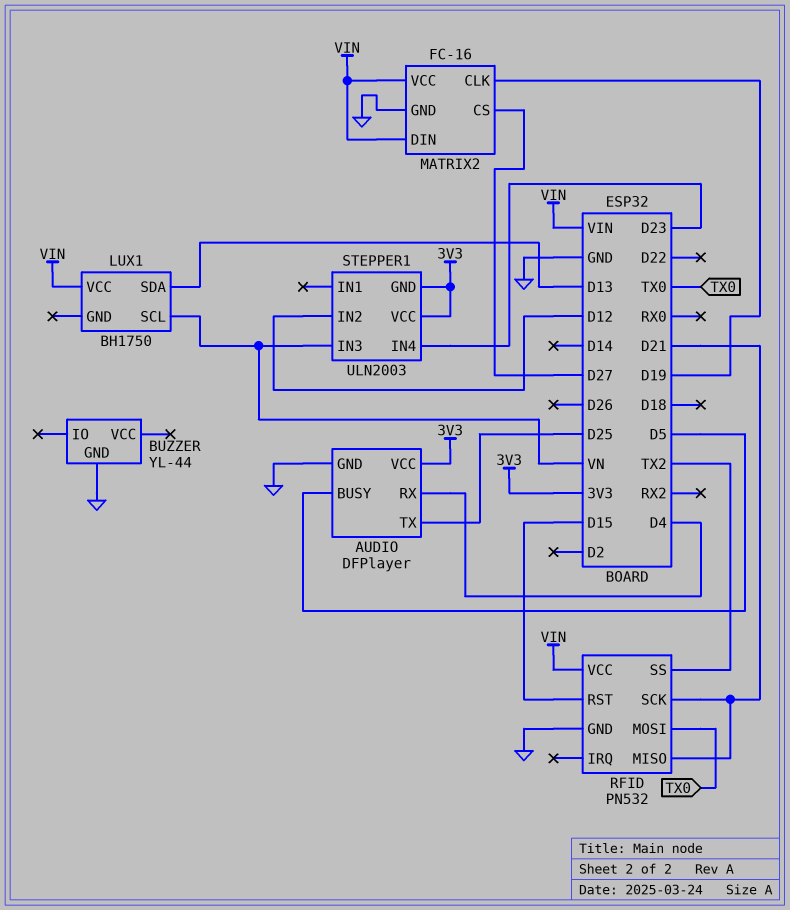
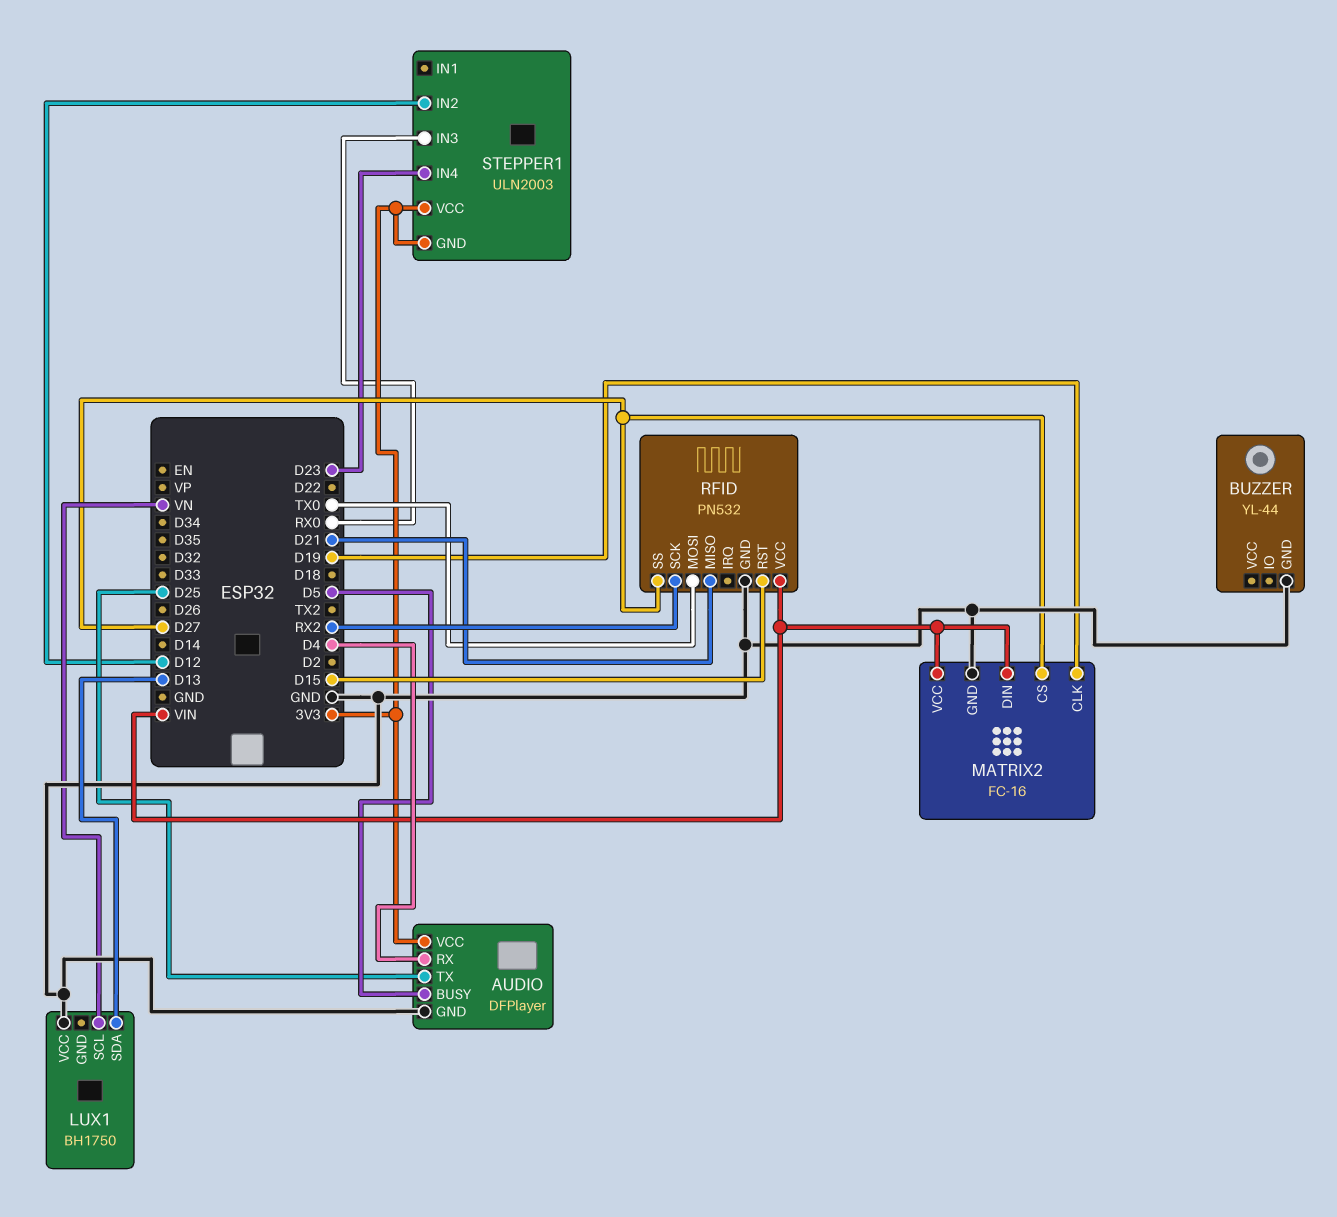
LUX1 pin VCC: VIN -> GND
RFID pin SCK: D21 -> RX2
RFID pin SS: TX2 -> D27
STEPPER1 pin IN3: VN -> RX0

